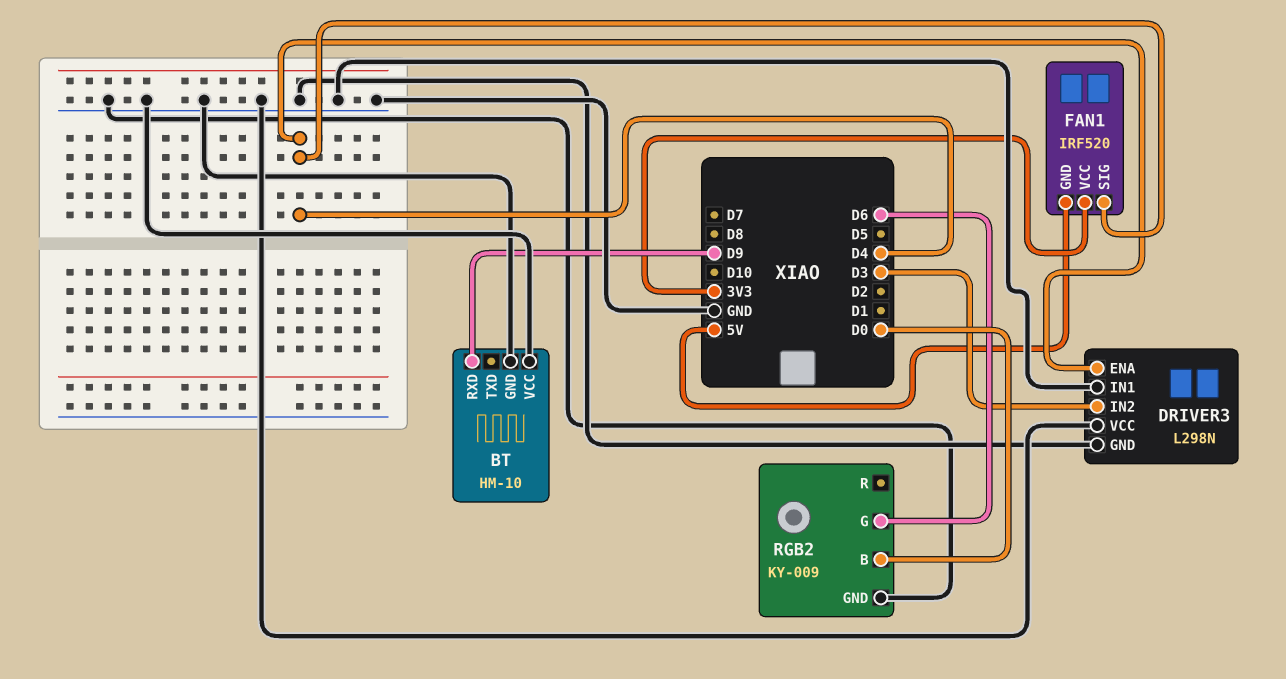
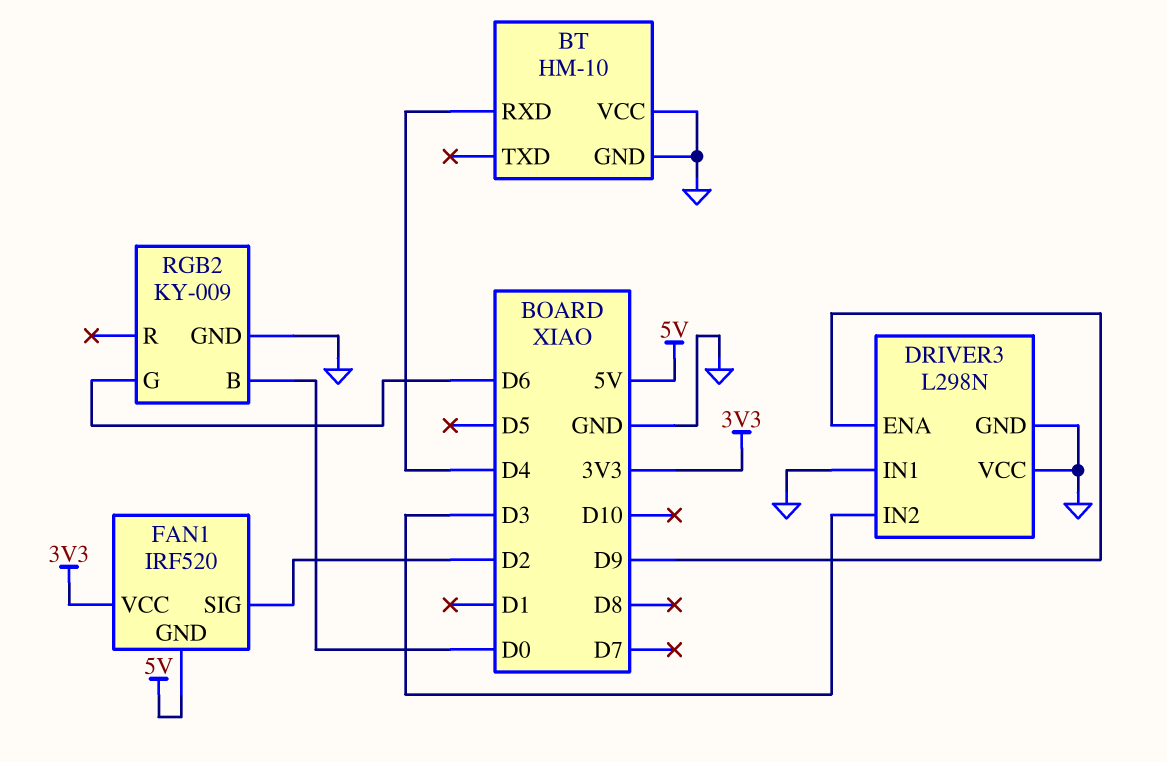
BT pin RXD: D9 -> D4
DRIVER3 pin ENA: D4 -> D9
FAN1 pin SIG: D4 -> D2

